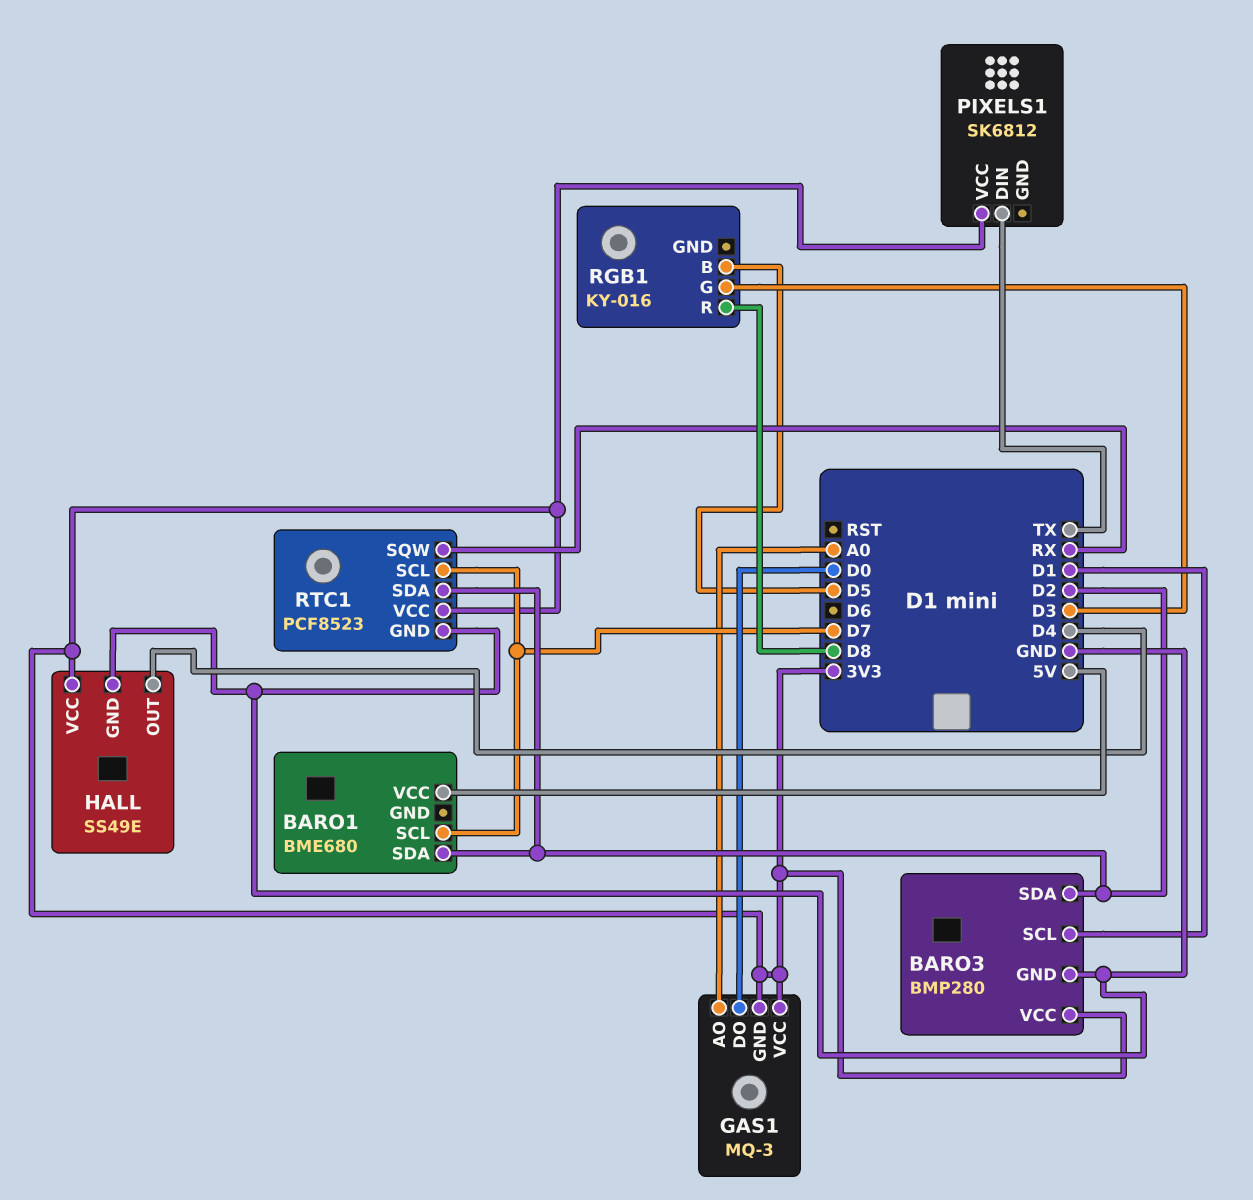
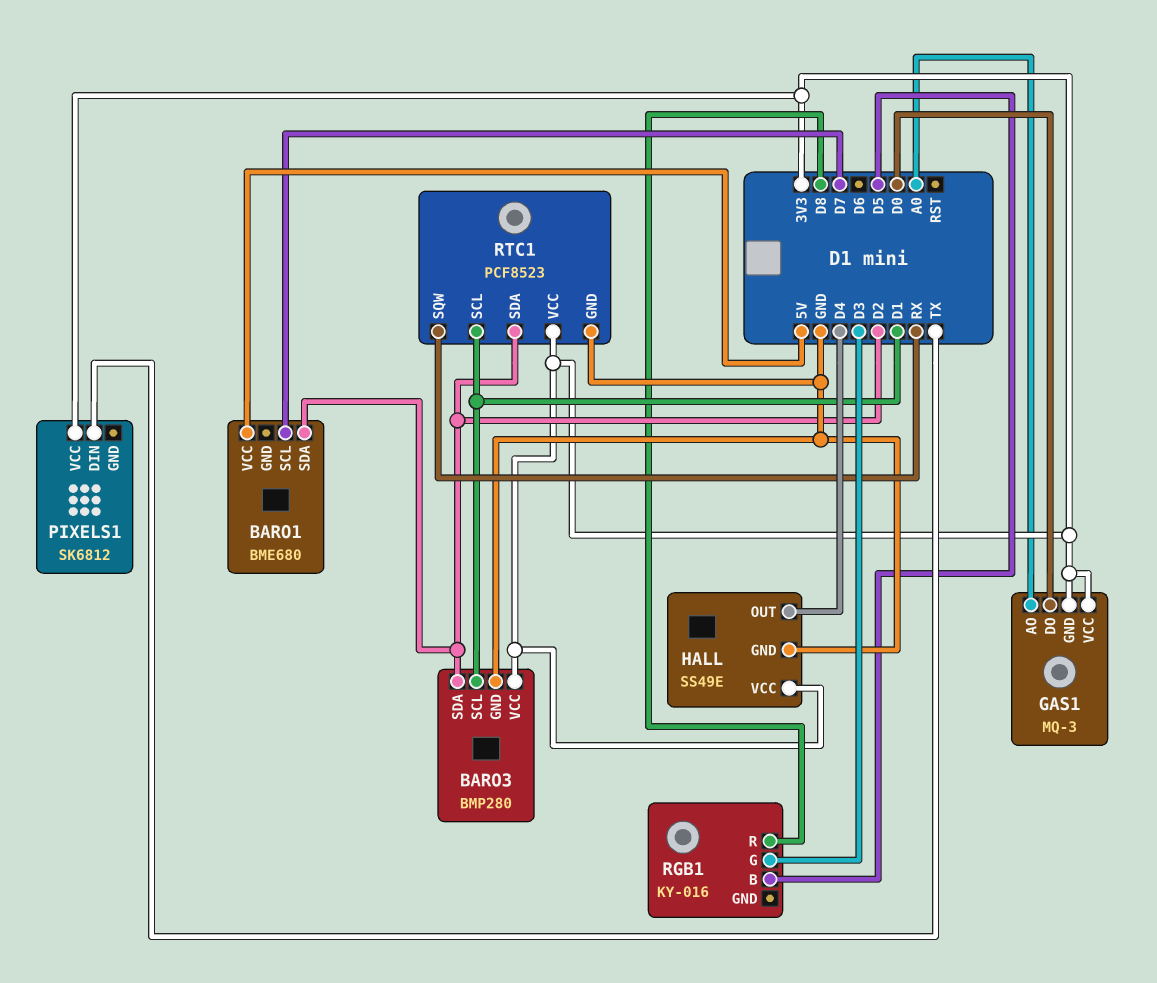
RTC1 pin SCL: D7 -> D1

